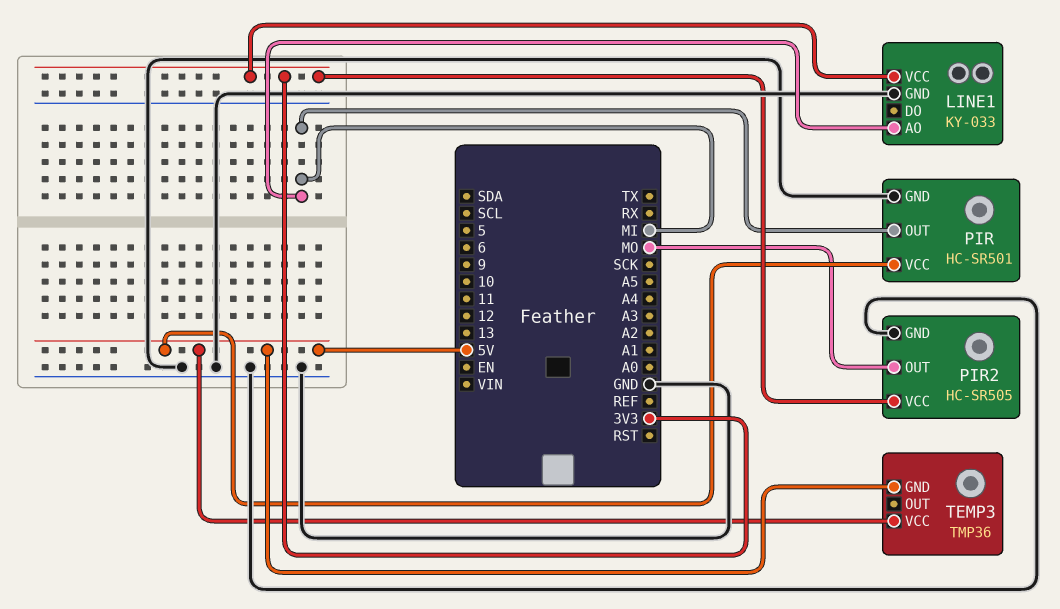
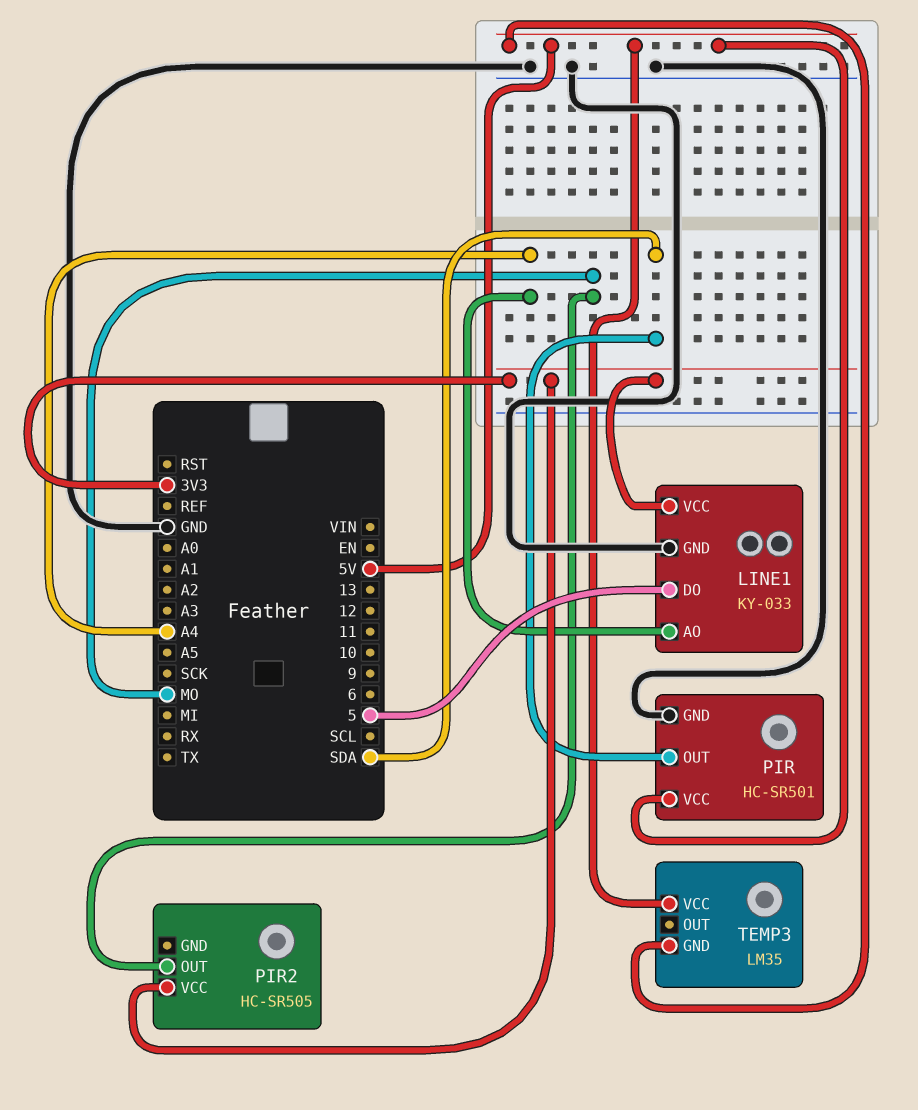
LINE1 pin AO: MI -> A4
LINE1 pin DO: none -> 5
PIR pin OUT: MI -> SDA
PIR2 pin GND: GND -> none
TEMP3: TMP36 -> LM35

